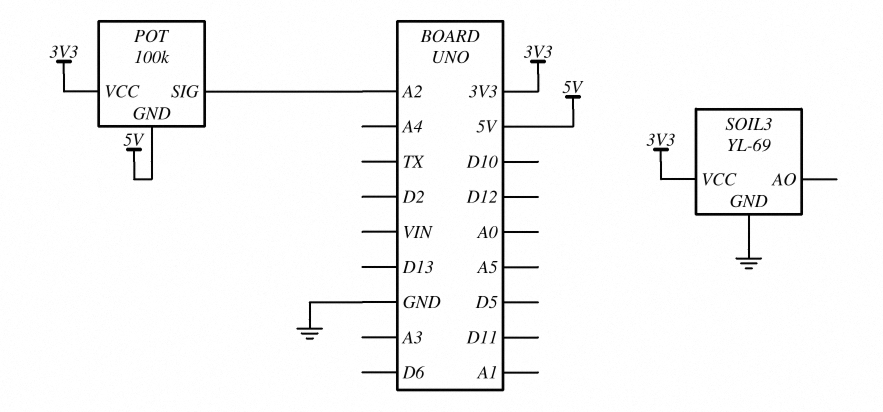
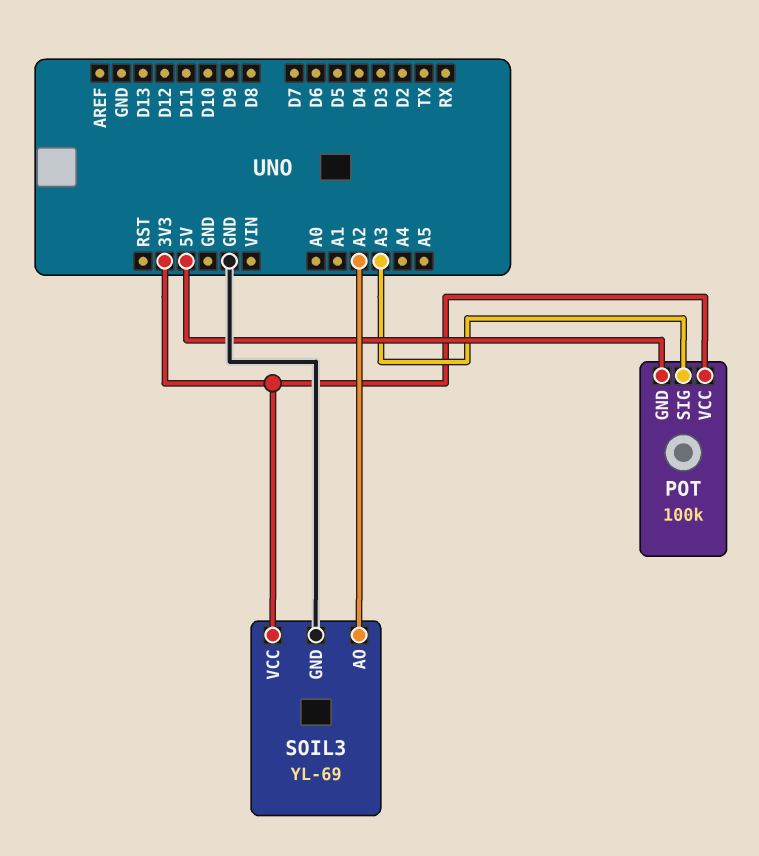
POT pin SIG: A2 -> A3
SOIL3 pin AO: none -> A2

